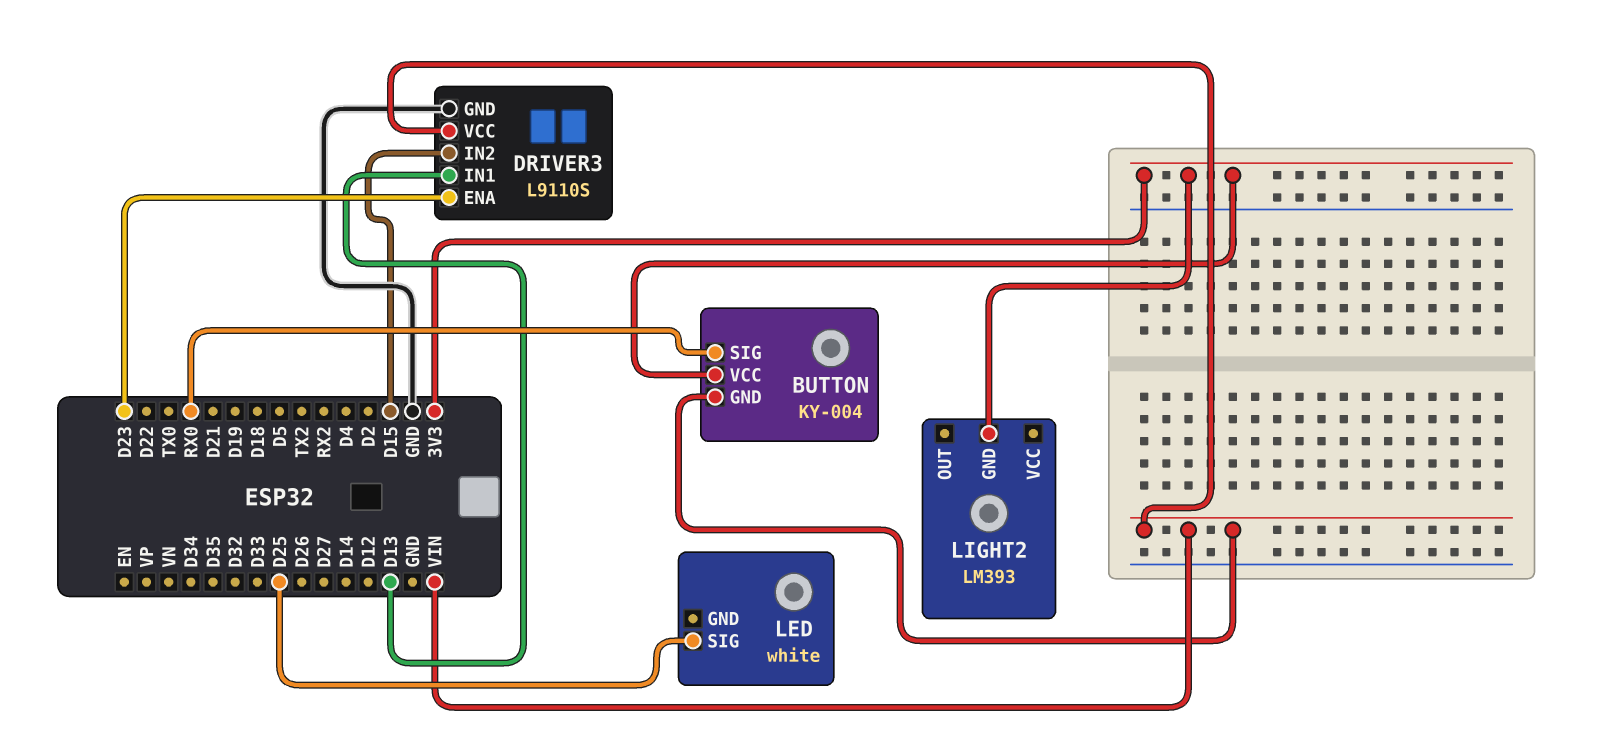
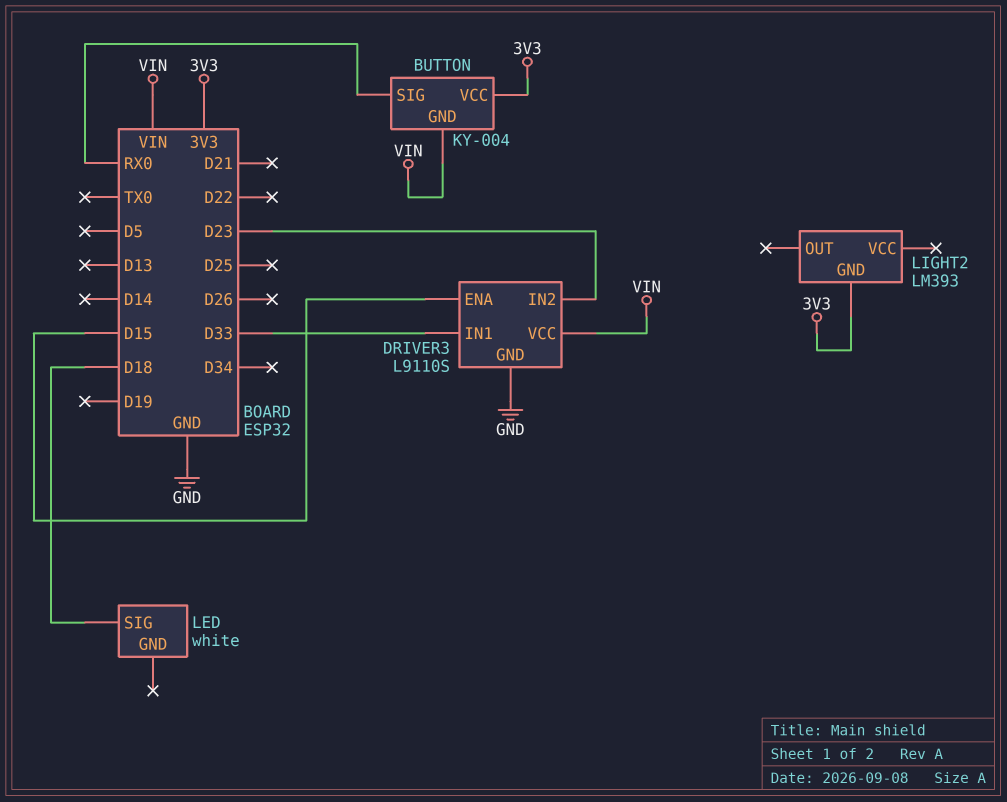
DRIVER3 pin ENA: D23 -> D15
DRIVER3 pin IN1: D13 -> D33
DRIVER3 pin IN2: D15 -> D23
LED pin SIG: D25 -> D18

